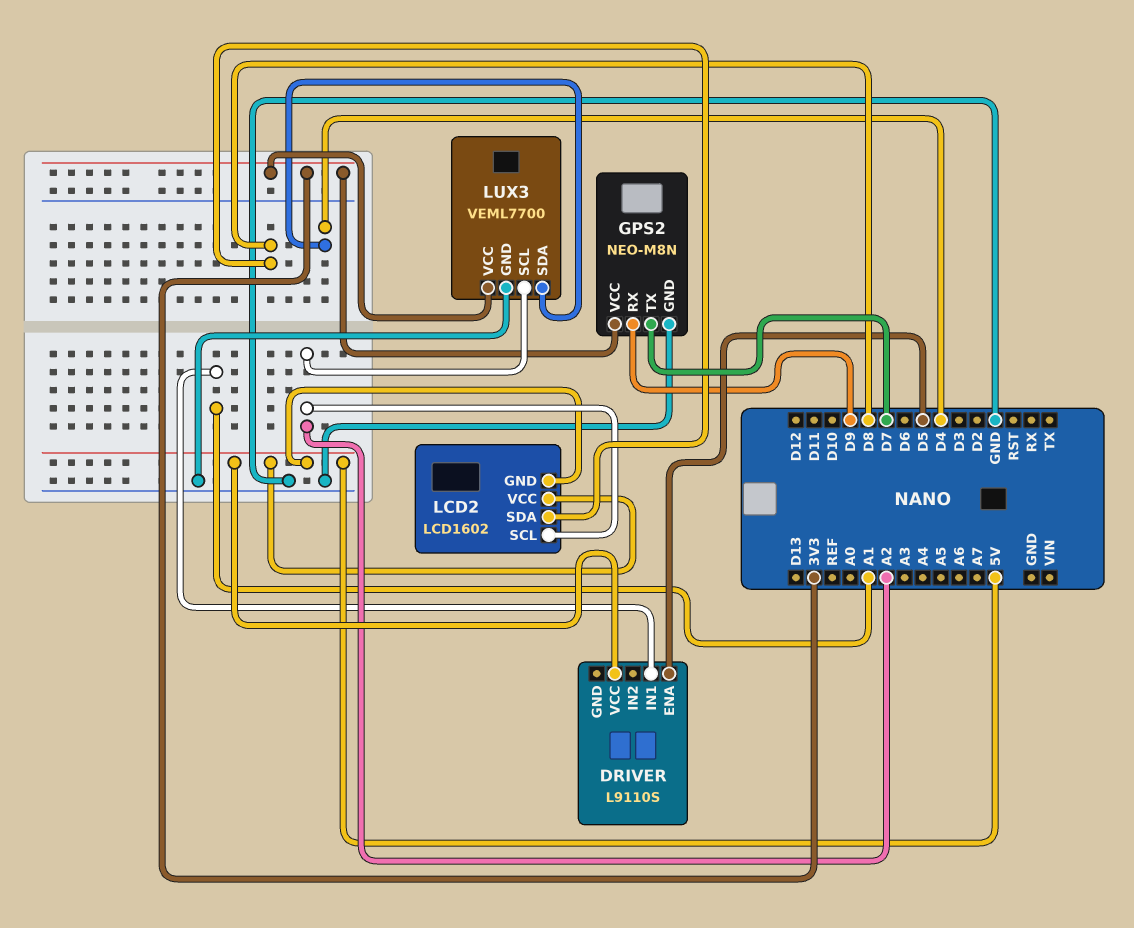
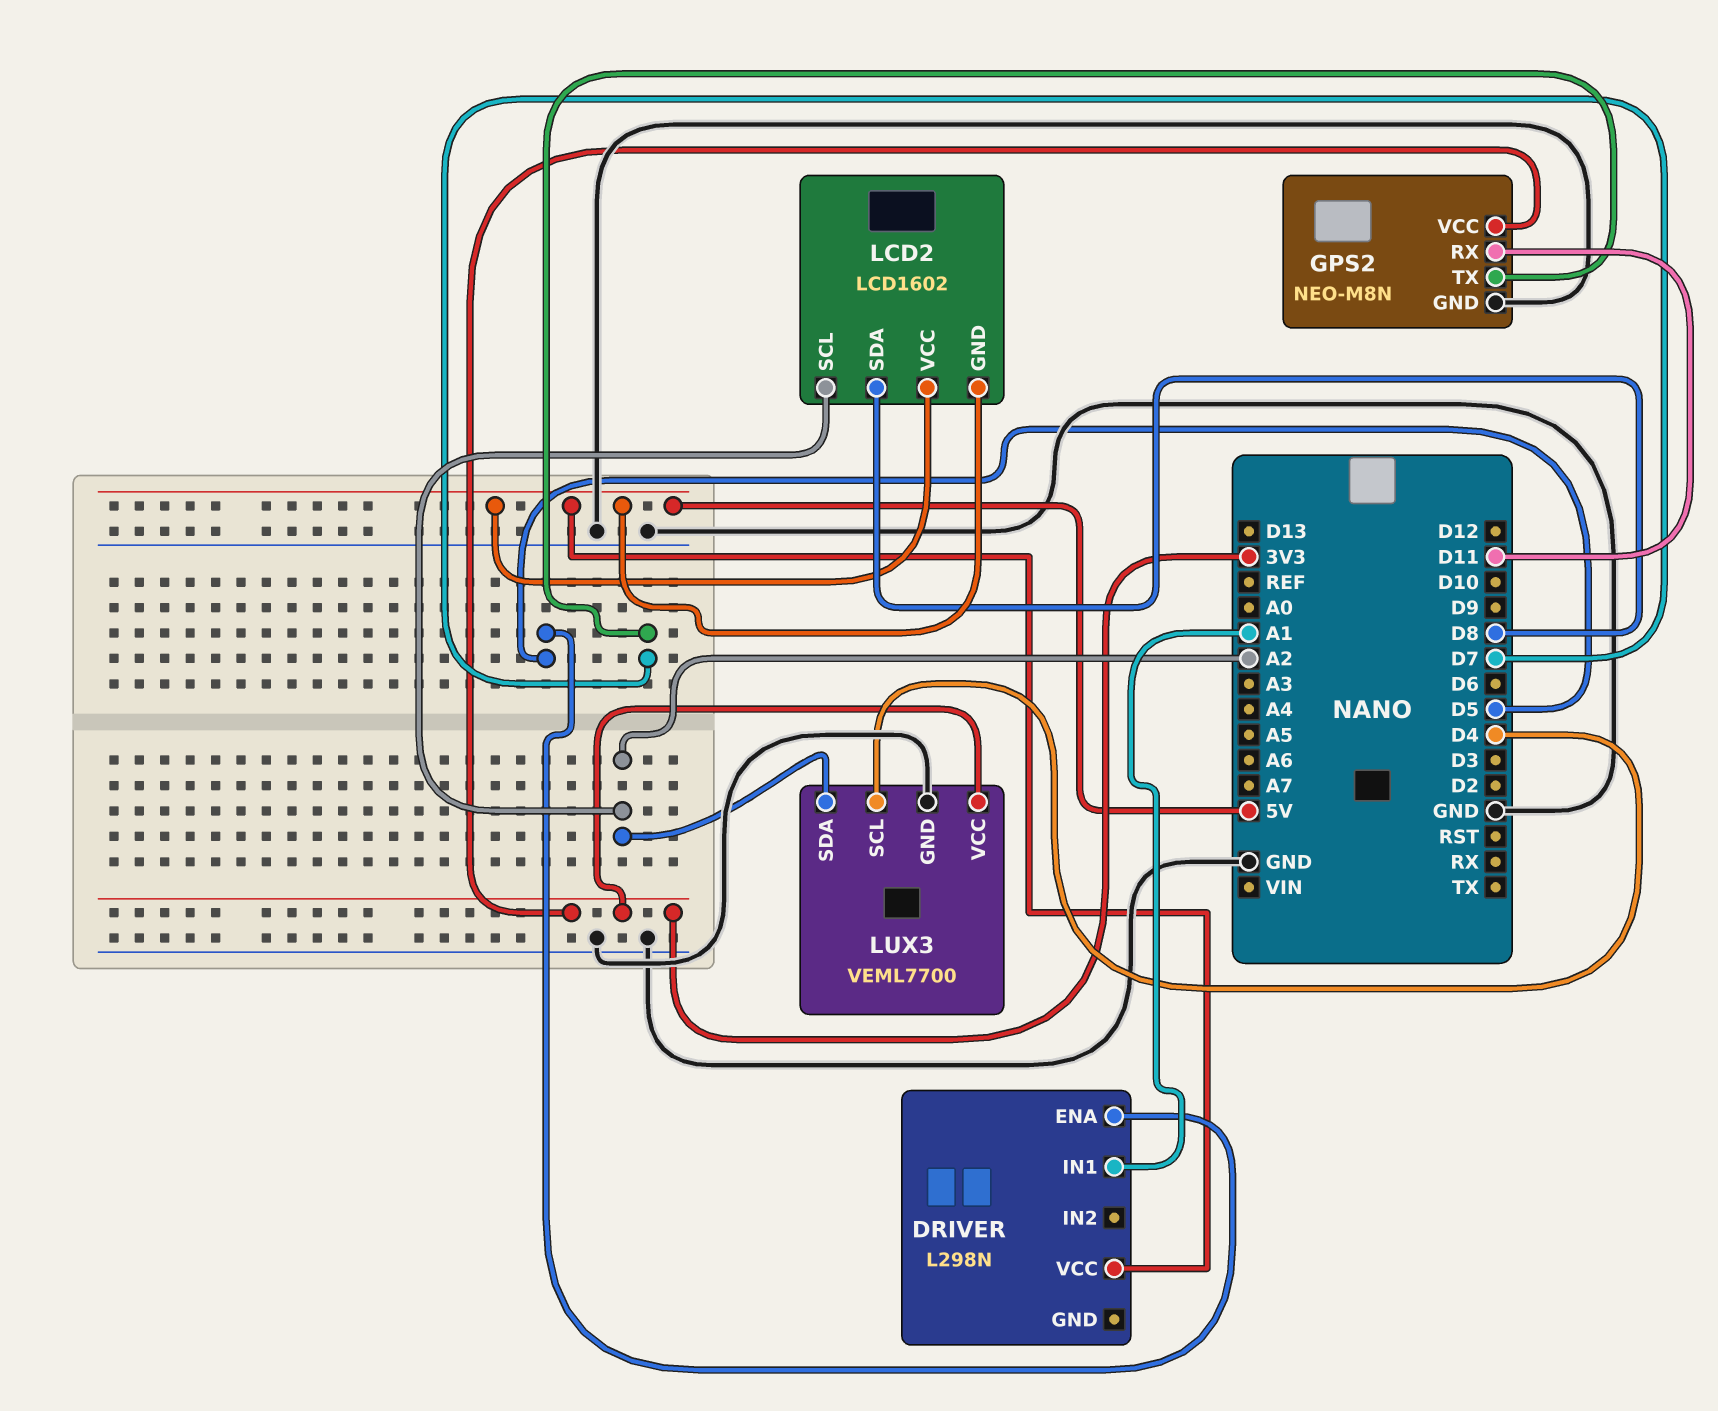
DRIVER: L9110S -> L298N
GPS2 pin RX: D9 -> D11
LUX3 pin SCL: A2 -> D4
LUX3 pin SDA: D4 -> A2

